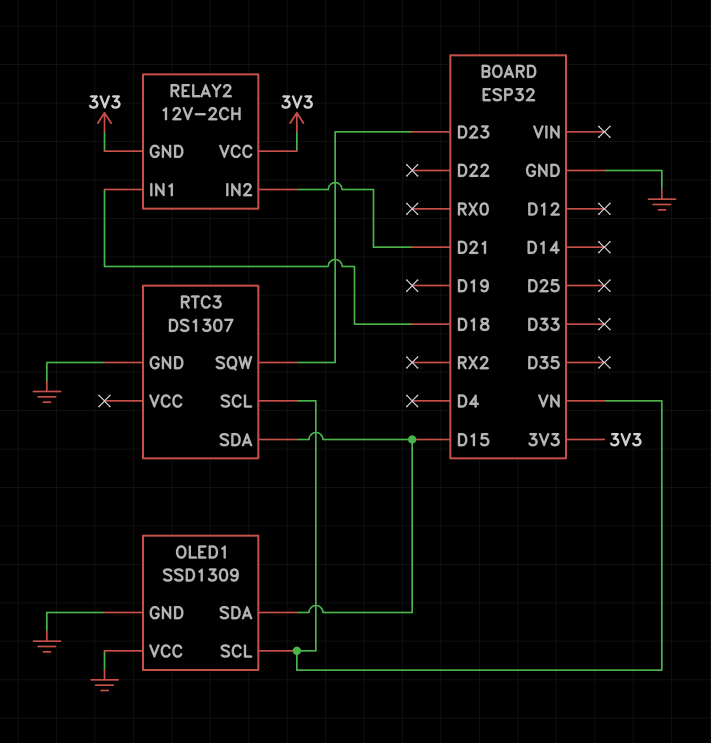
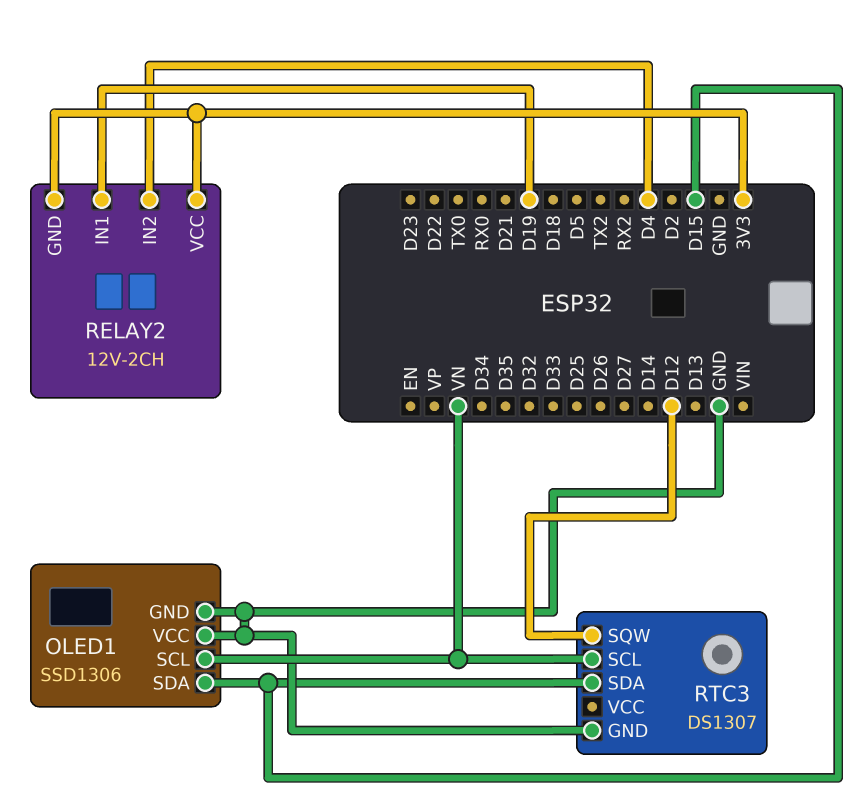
OLED1: SSD1309 -> SSD1306
RELAY2 pin IN1: D18 -> D19
RELAY2 pin IN2: D21 -> D4
RTC3 pin SQW: D23 -> D12

